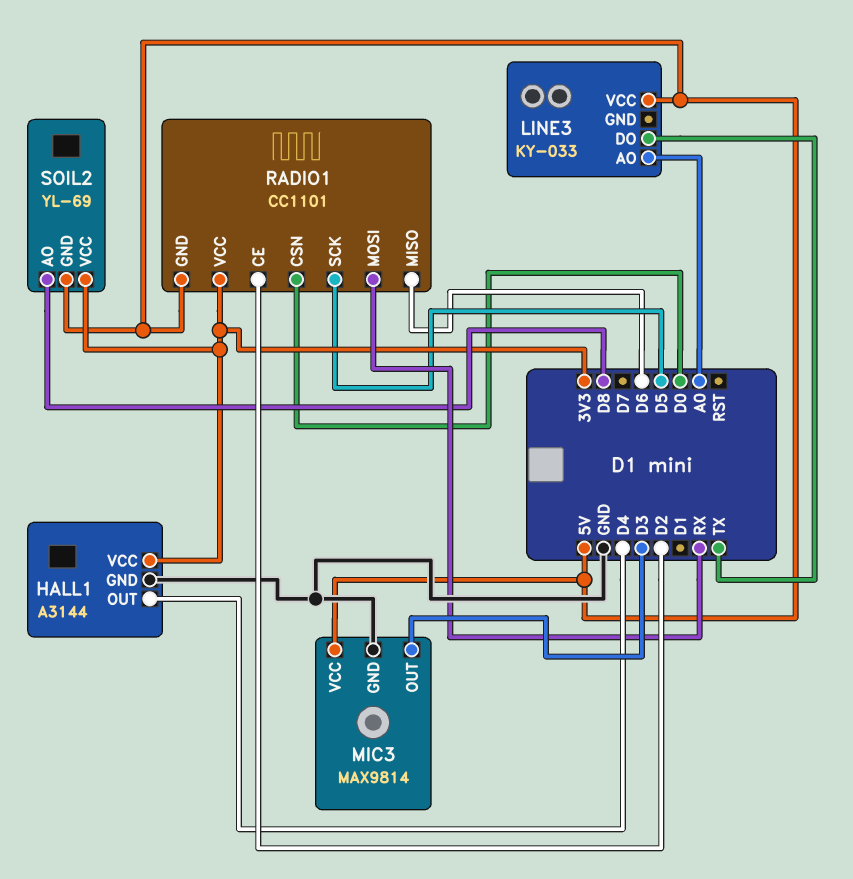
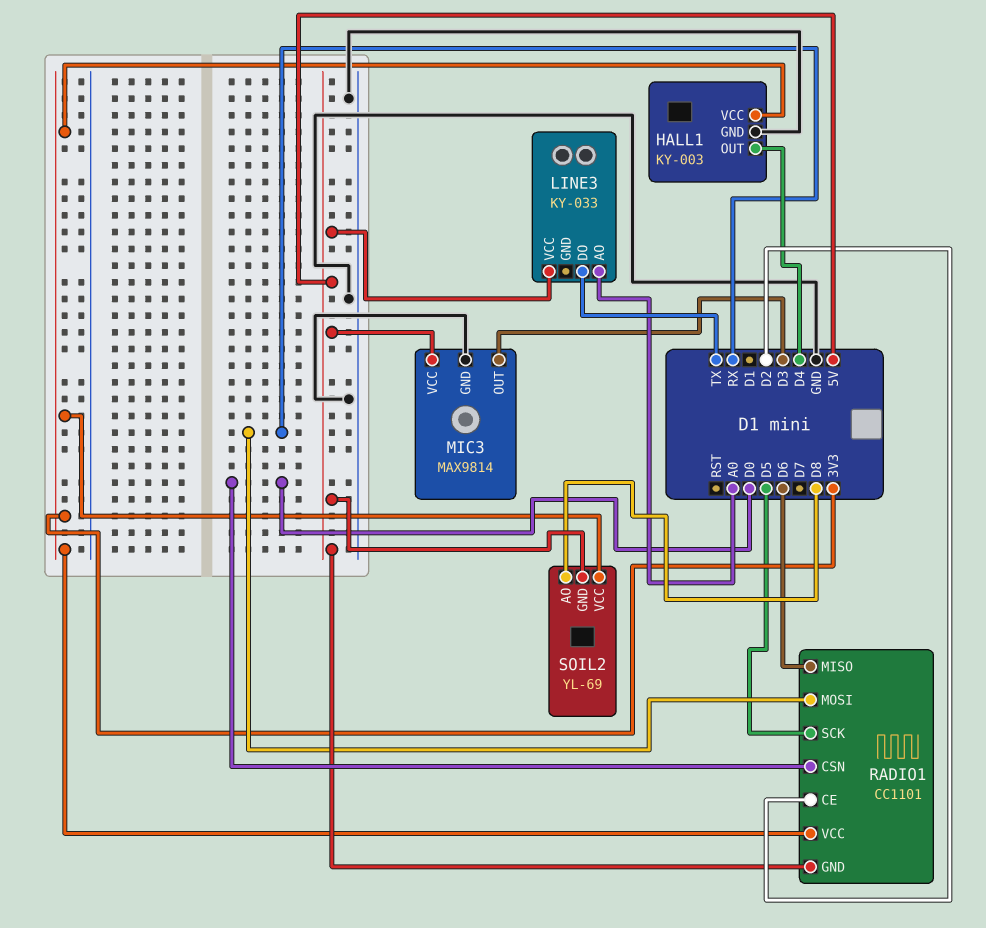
HALL1: A3144 -> KY-003

